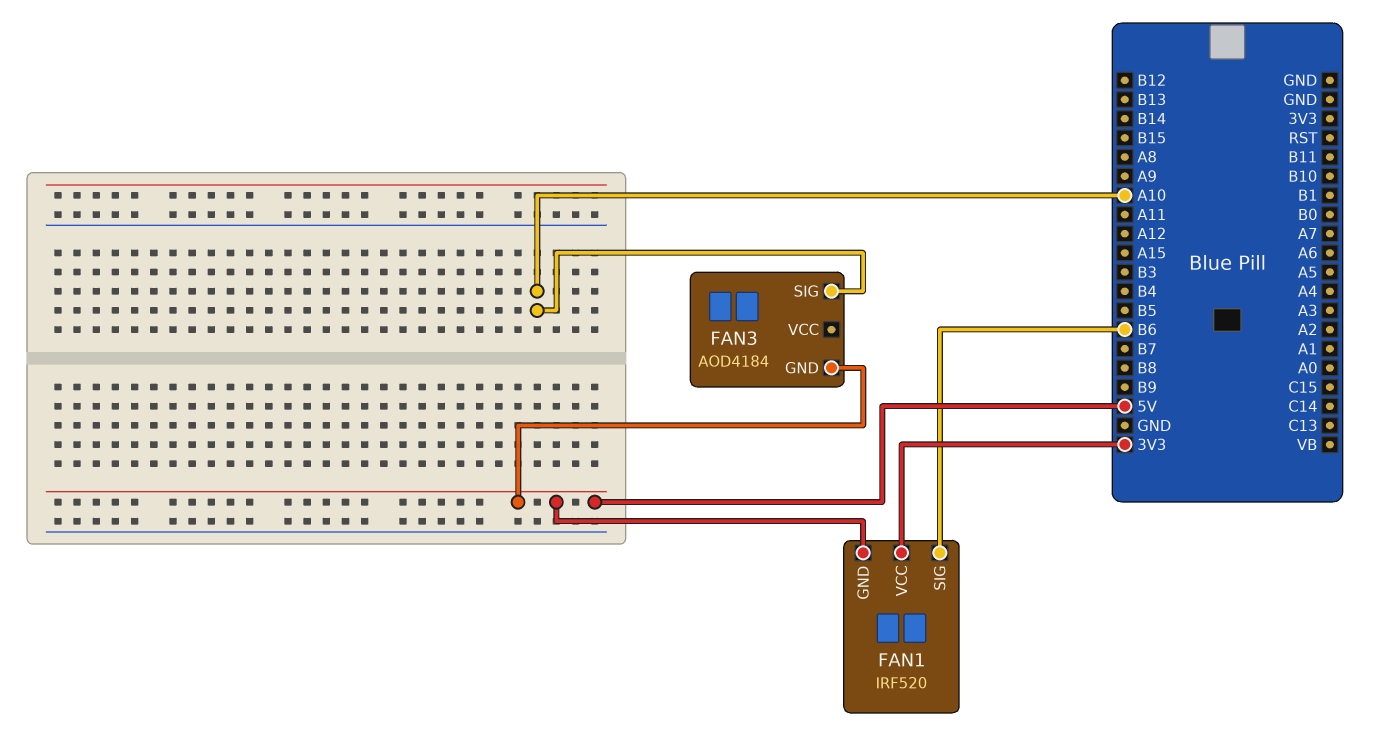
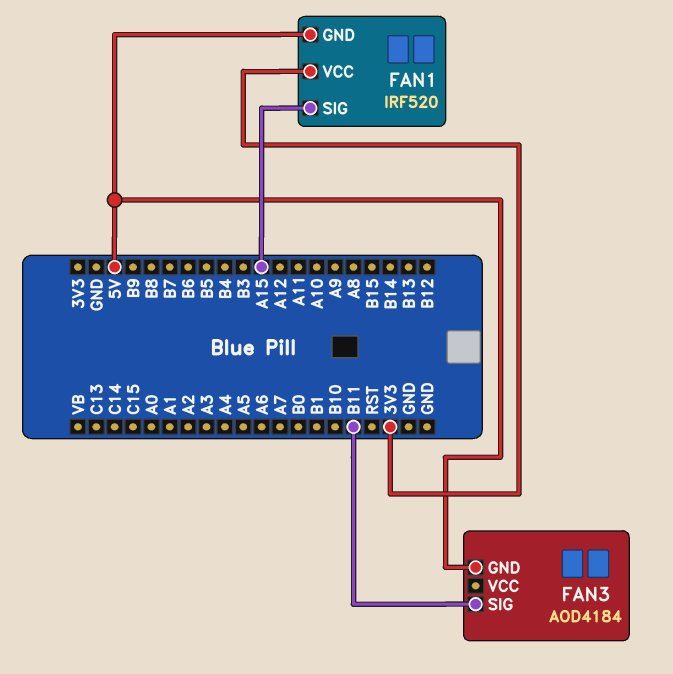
FAN1 pin SIG: B6 -> A15
FAN3 pin SIG: A10 -> B11

